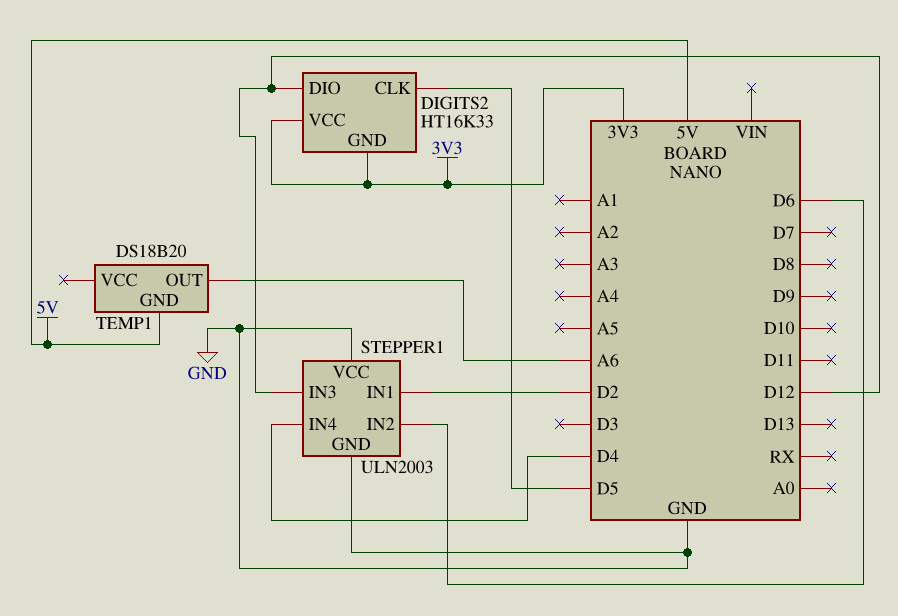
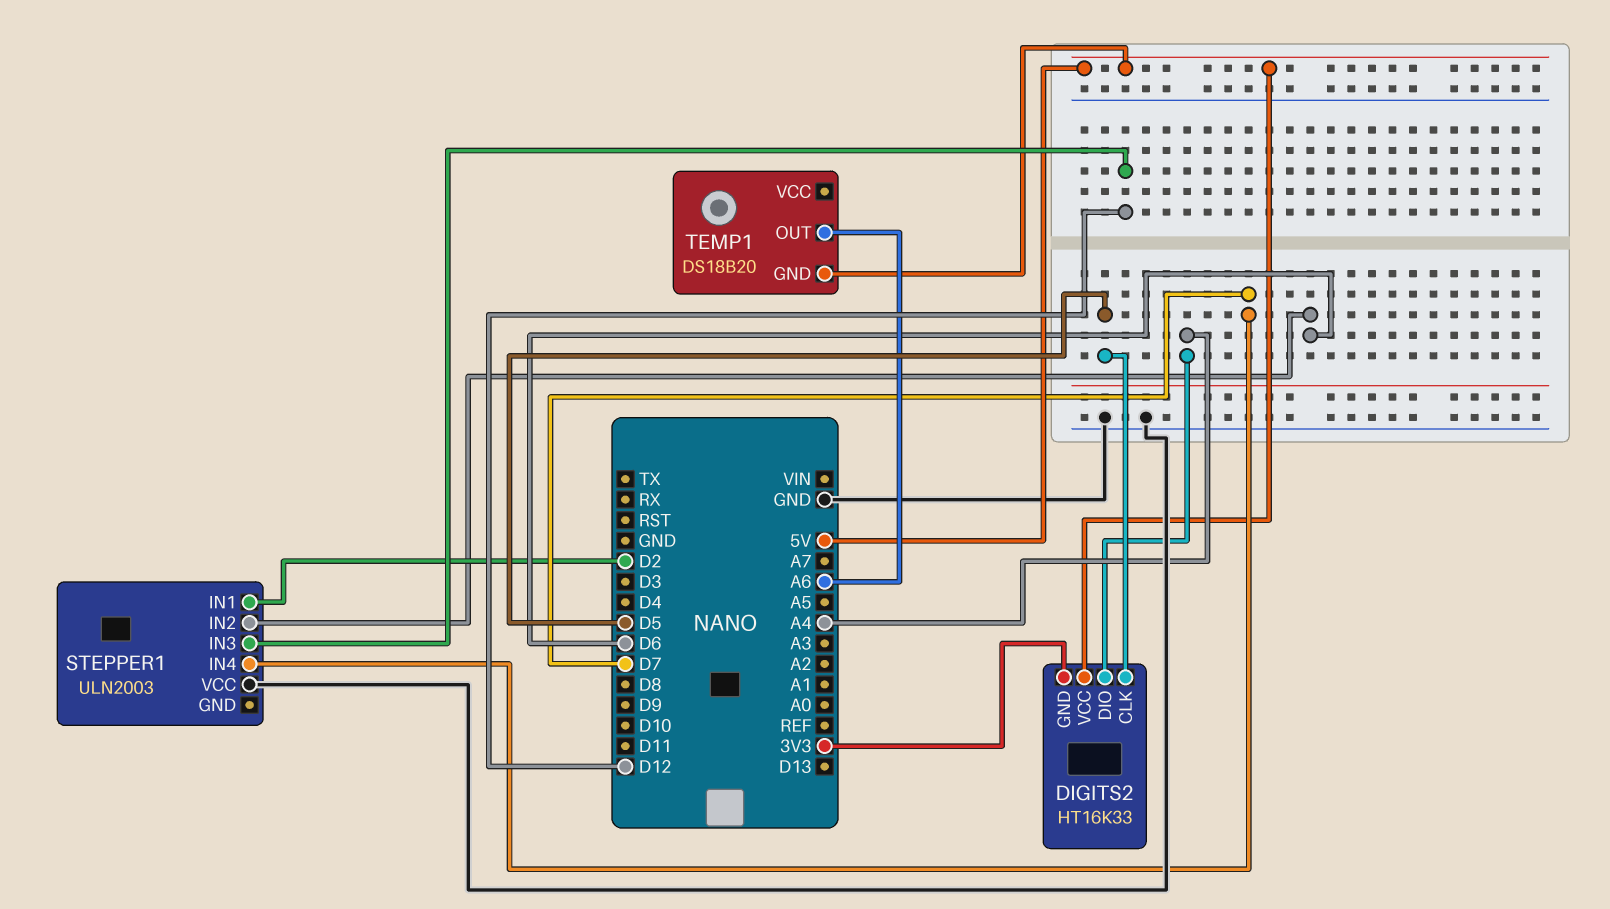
DIGITS2 pin DIO: D12 -> A4
DIGITS2 pin VCC: 3V3 -> 5V
STEPPER1 pin GND: GND -> none
STEPPER1 pin IN4: D4 -> D7

